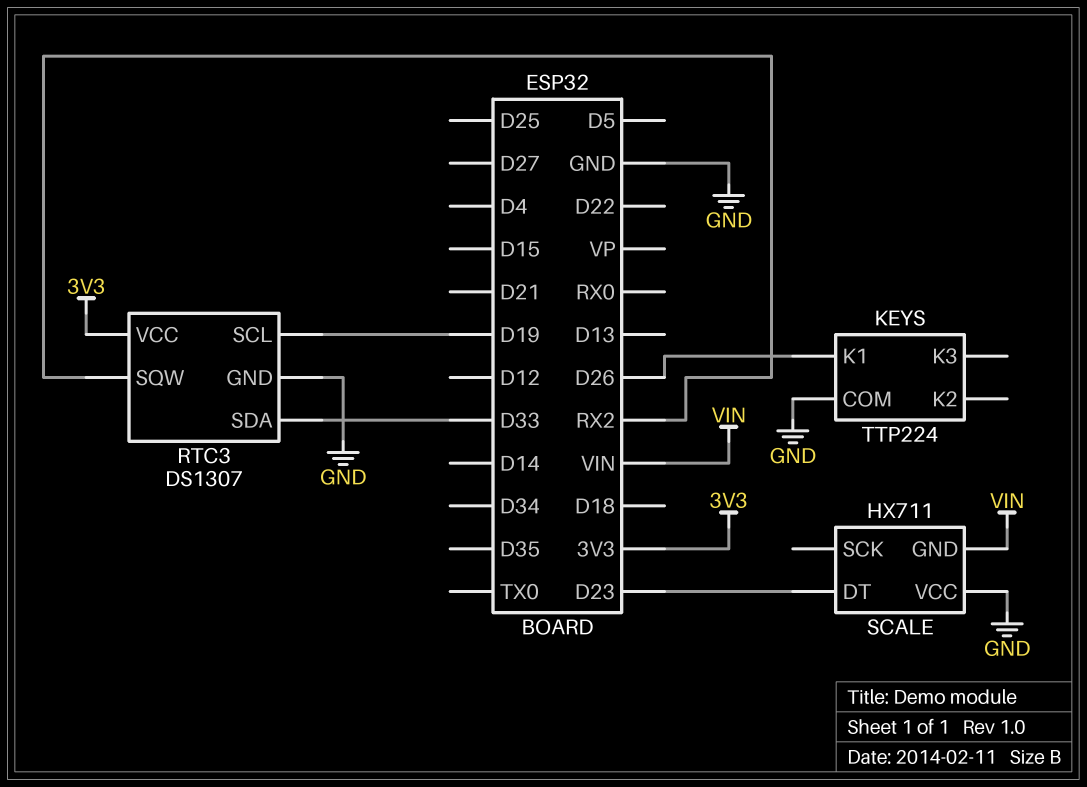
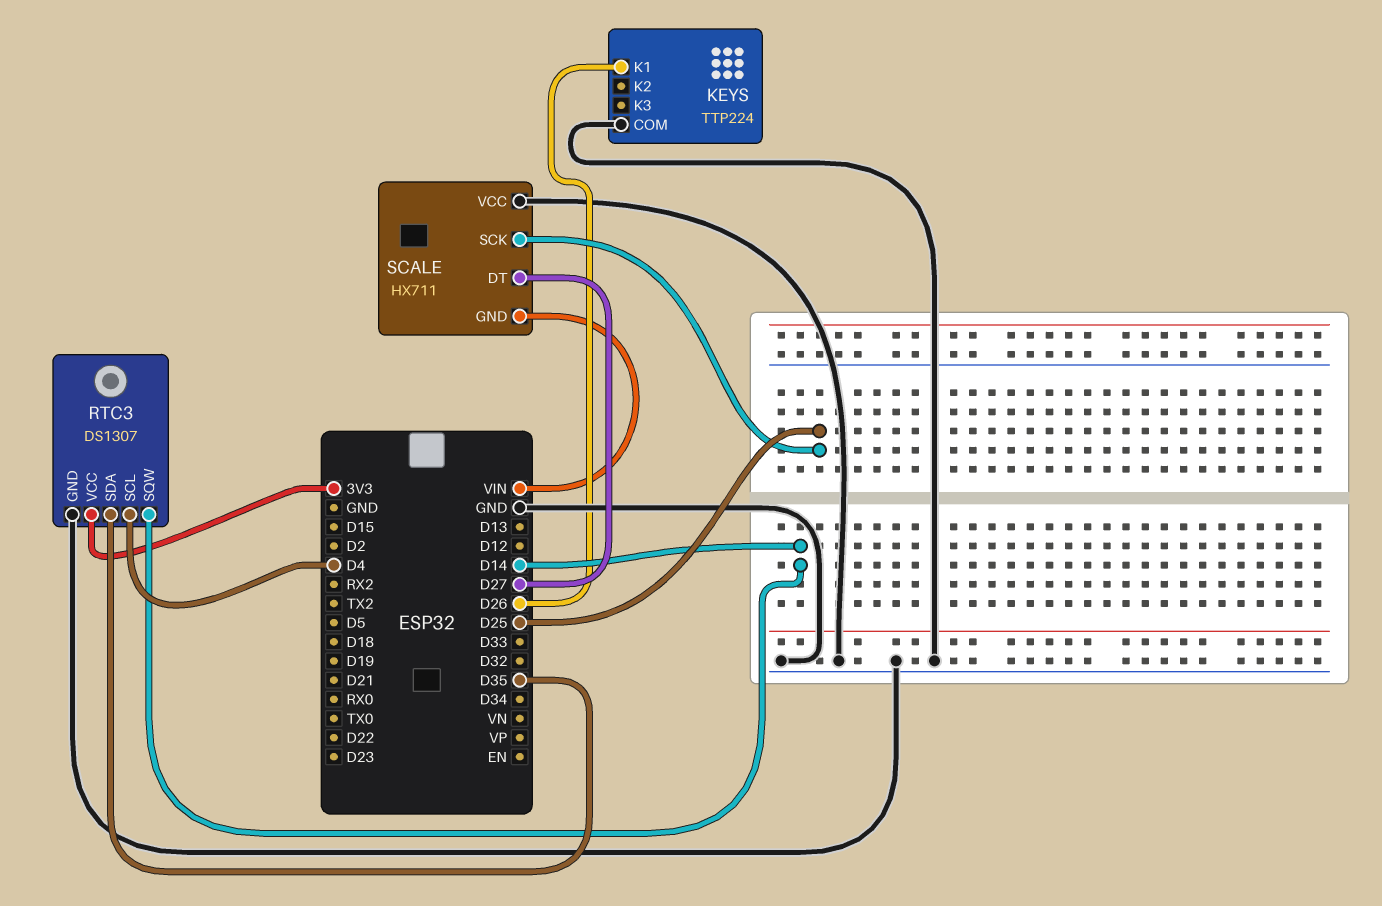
RTC3 pin SCL: D19 -> D4
RTC3 pin SDA: D33 -> D35
RTC3 pin SQW: RX2 -> D14
SCALE pin DT: D23 -> D27
SCALE pin SCK: none -> D25

